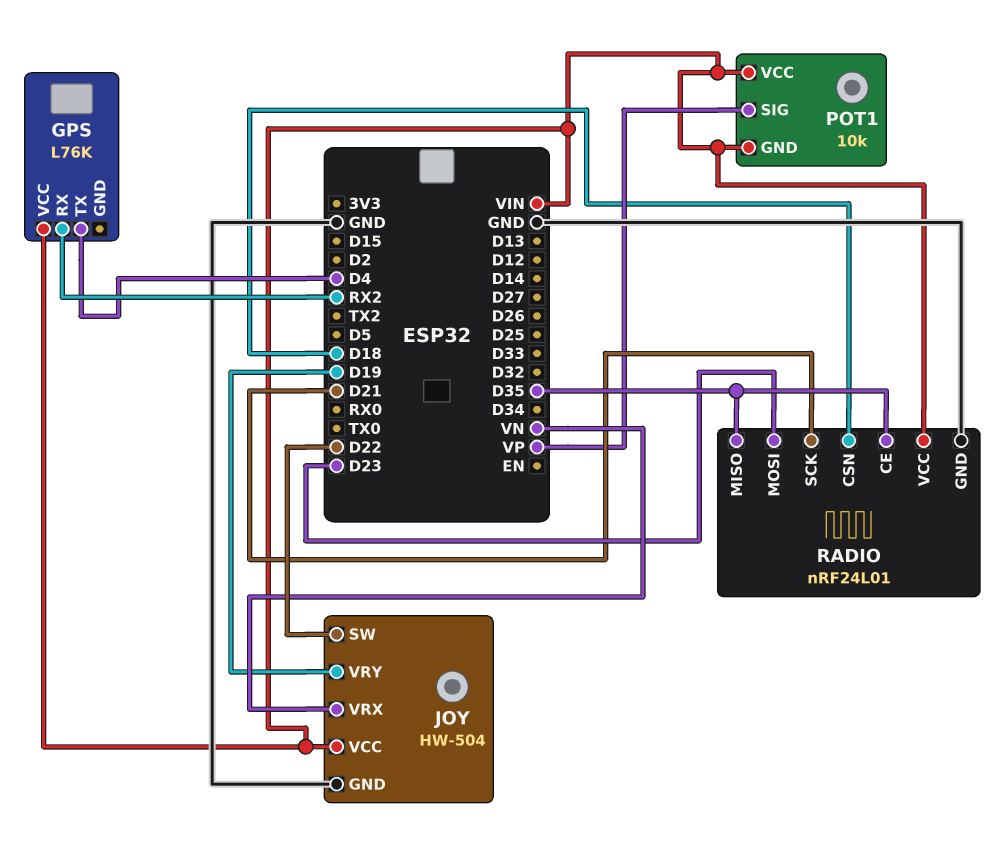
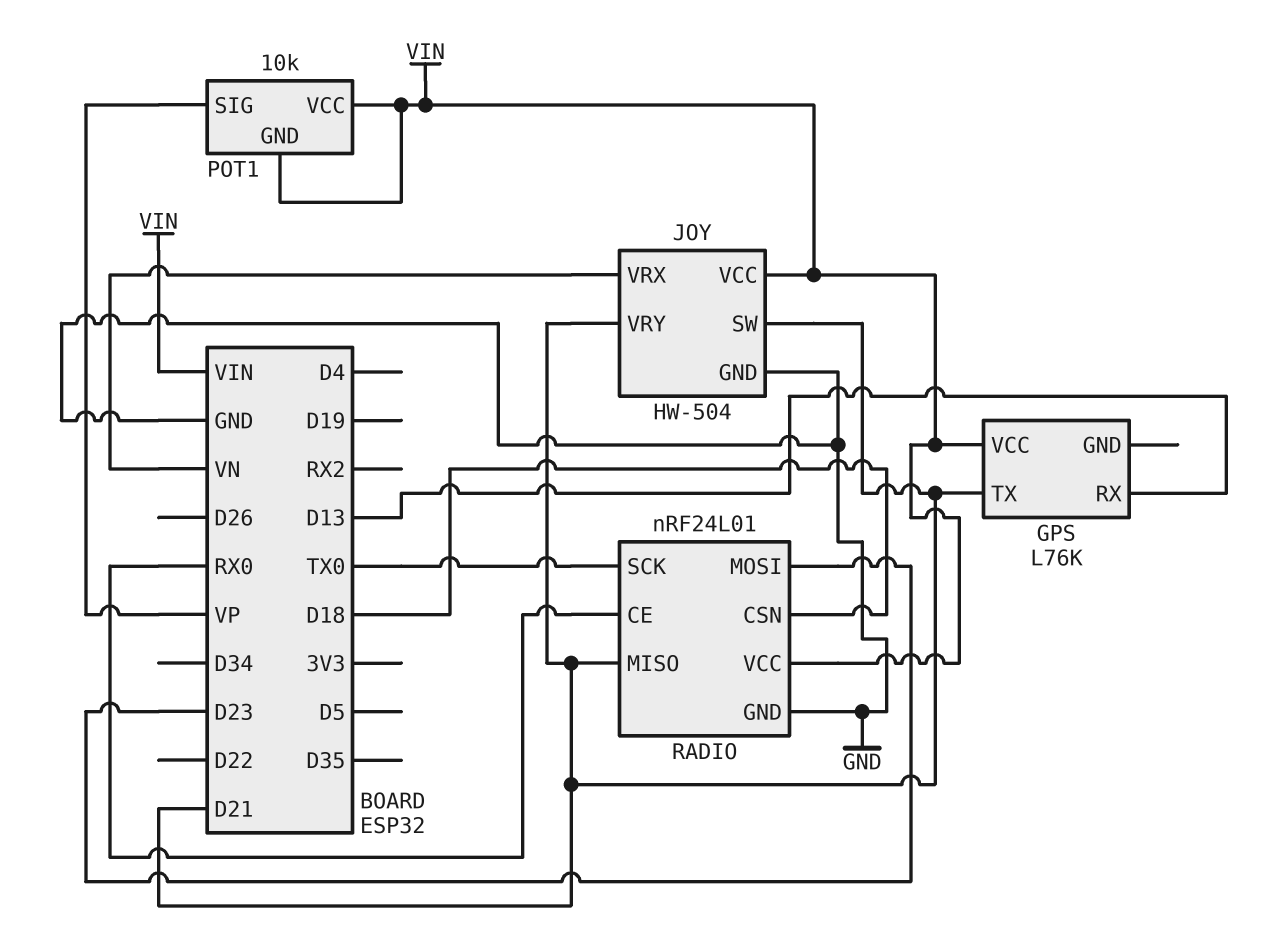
GPS pin RX: RX2 -> D13
GPS pin TX: D4 -> D21
JOY pin SW: D22 -> D21
JOY pin VRY: D19 -> D21
RADIO pin CE: D35 -> RX0
RADIO pin MISO: D35 -> D21
RADIO pin SCK: D21 -> TX0

